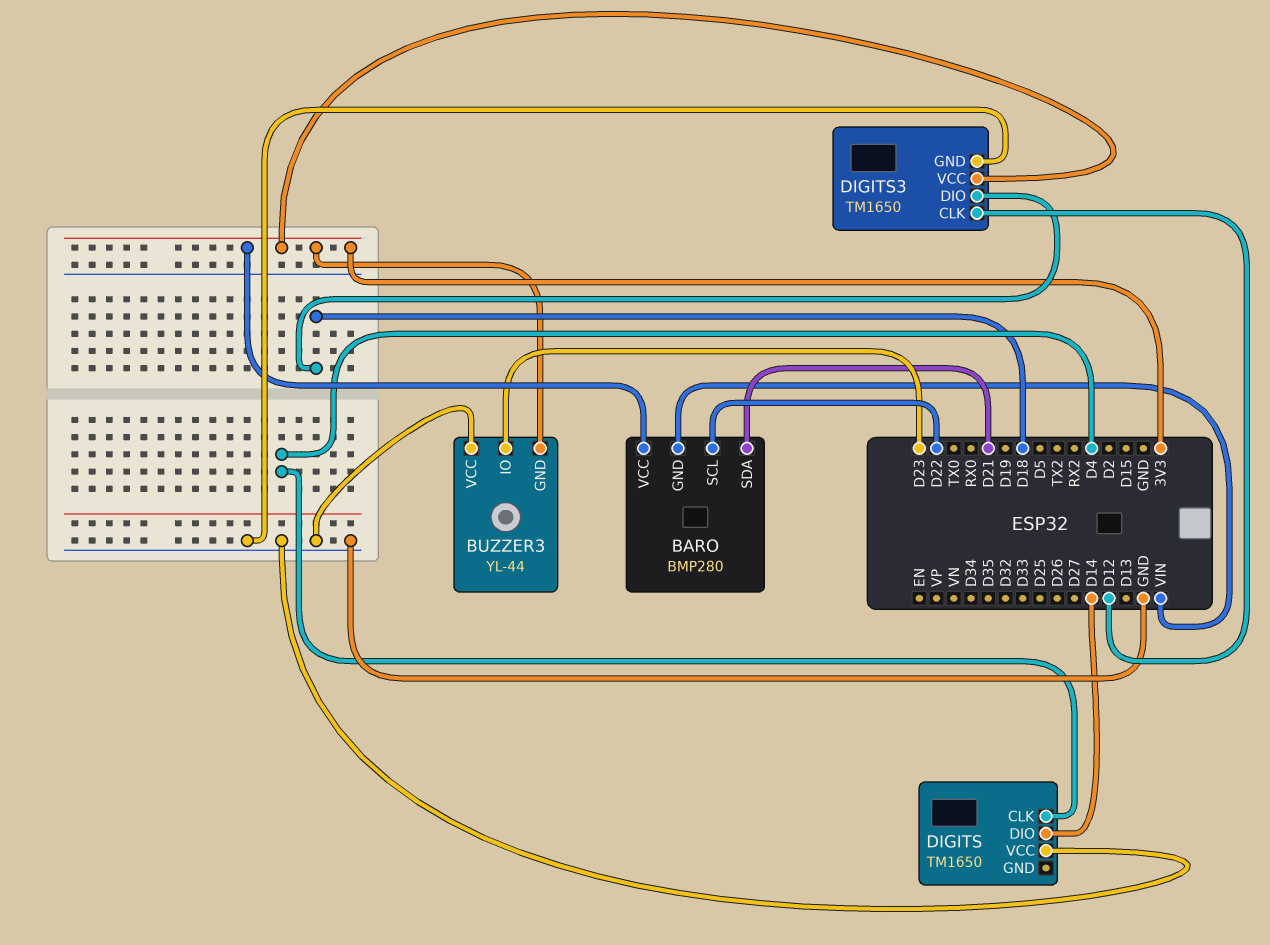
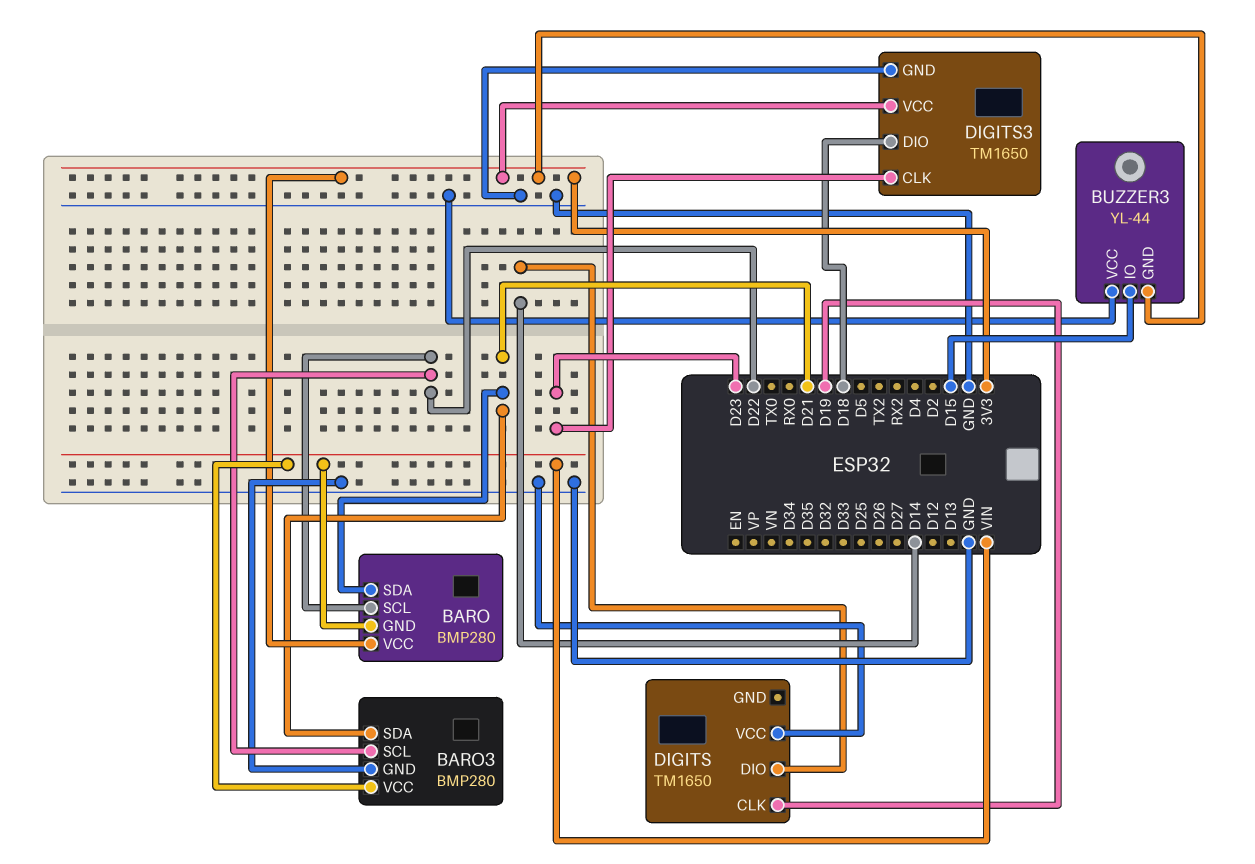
BARO3: none -> BMP280
BARO3 pin GND: none -> GND
BARO3 pin SCL: none -> D22
BARO3 pin SDA: none -> D21
BARO3 pin VCC: none -> VIN
BUZZER3 pin IO: D23 -> D15
DIGITS pin CLK: D4 -> D19
DIGITS3 pin CLK: D12 -> D23

